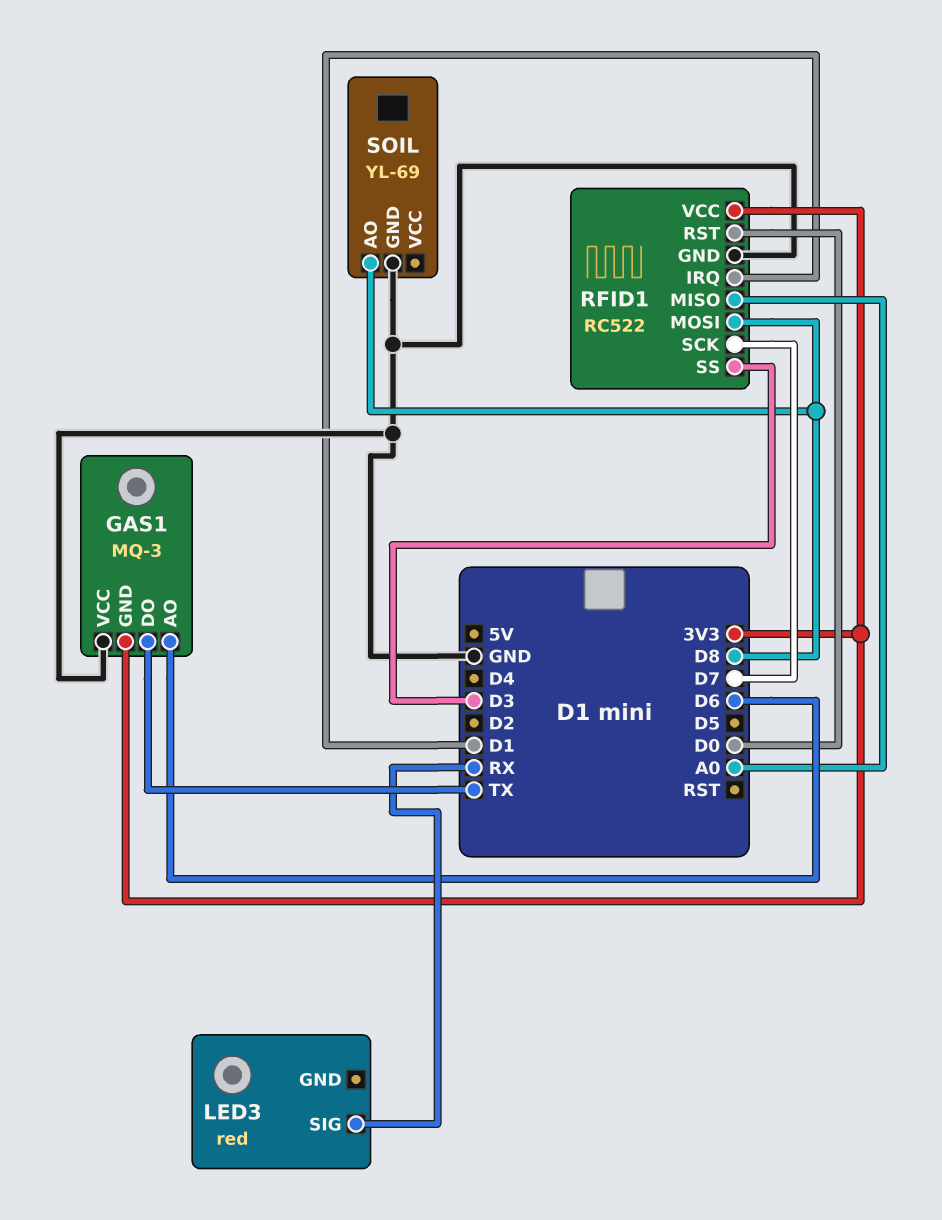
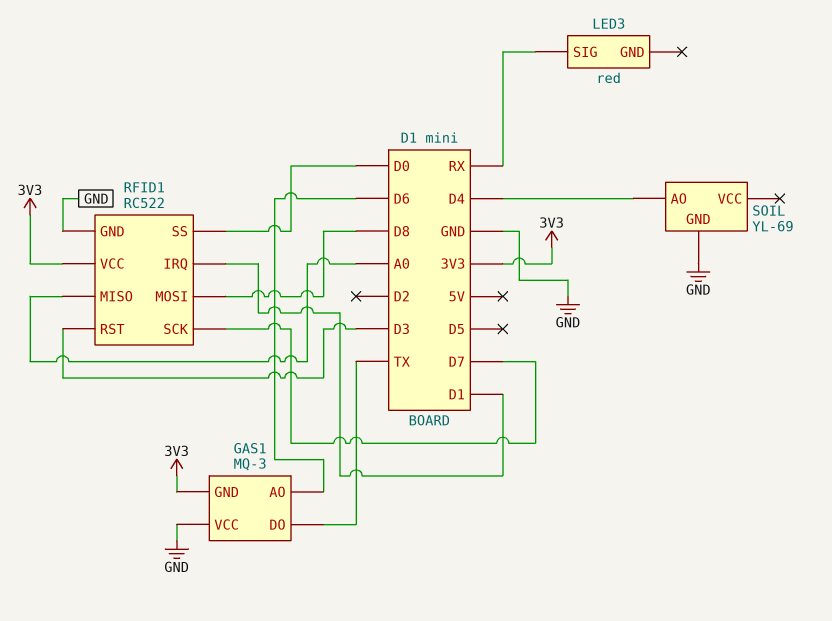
RFID1 pin RST: D0 -> D3
RFID1 pin SS: D3 -> D0
SOIL pin AO: D8 -> D4

